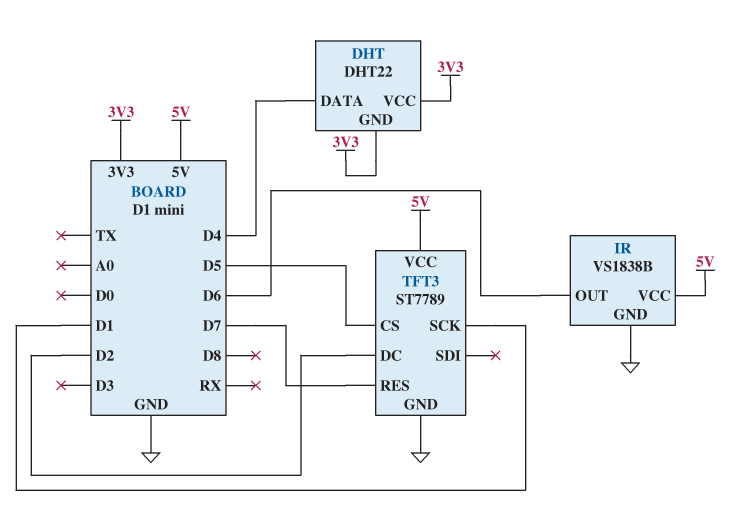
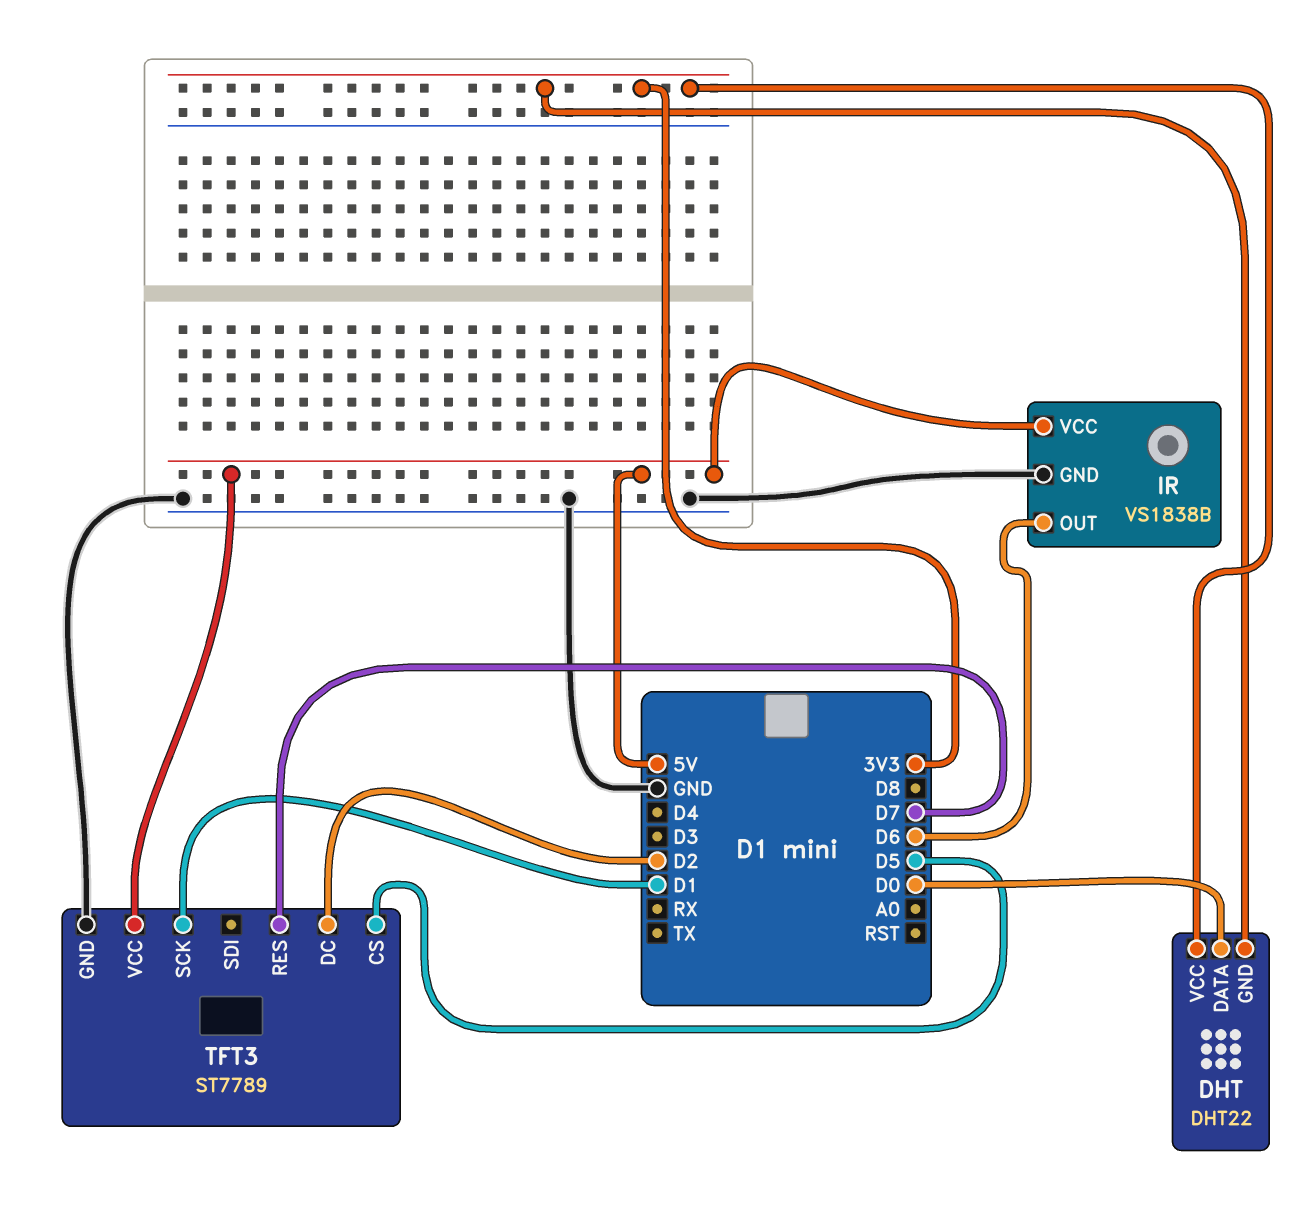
DHT pin DATA: D4 -> D0

